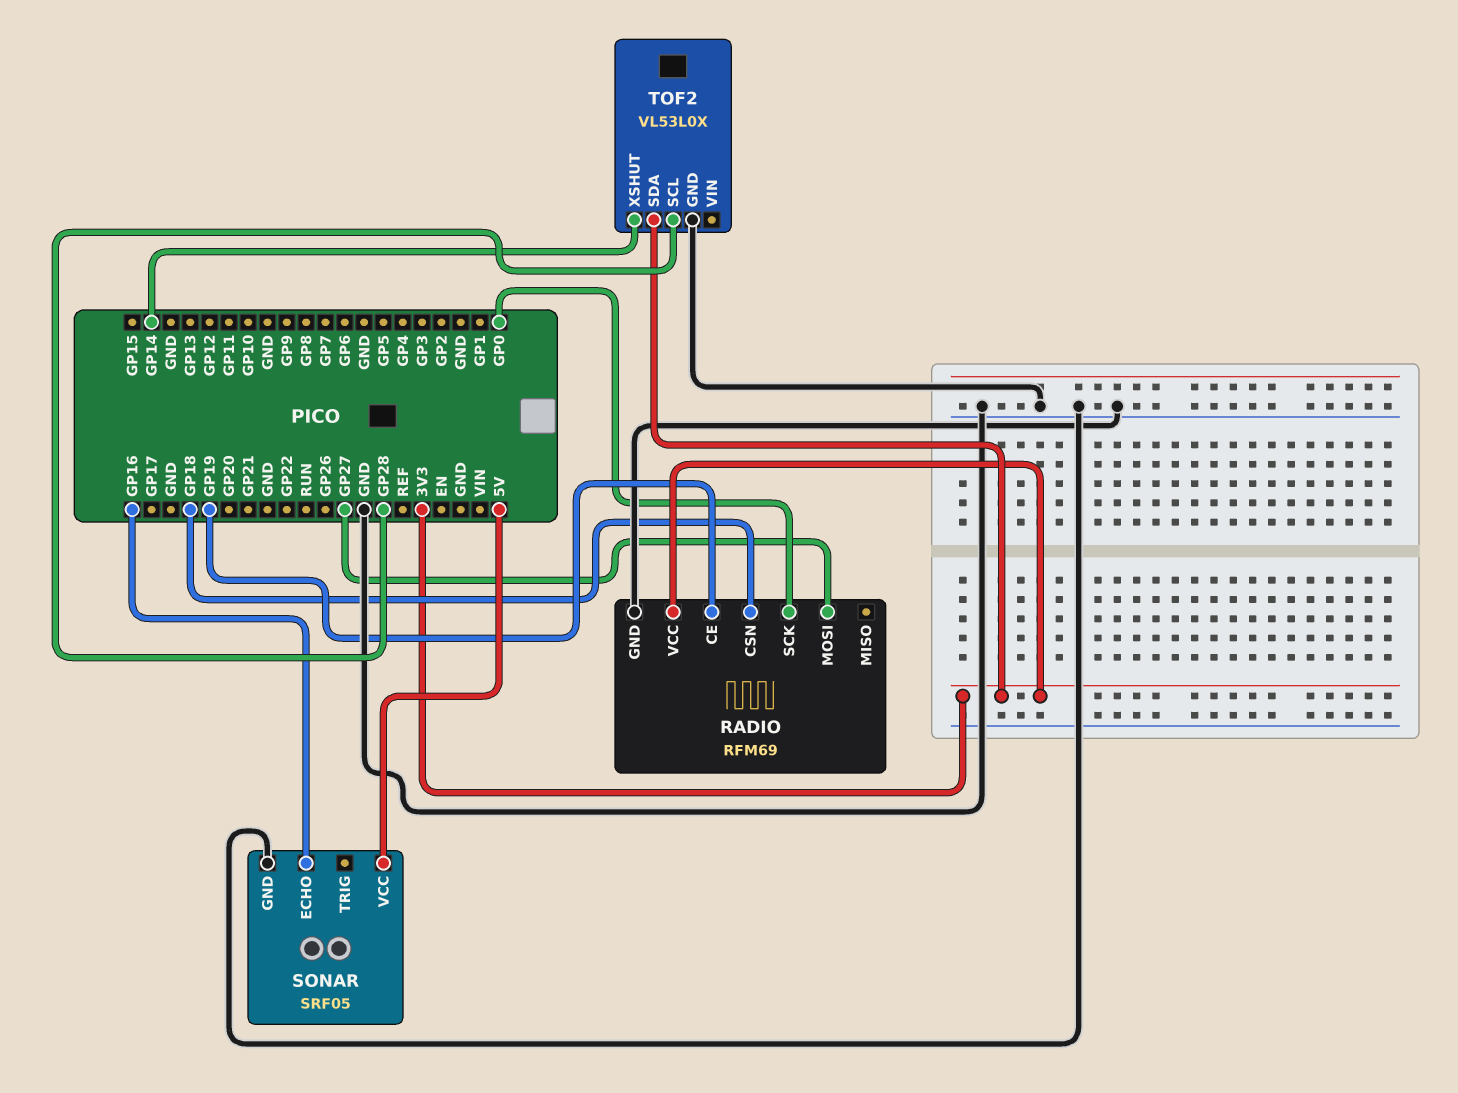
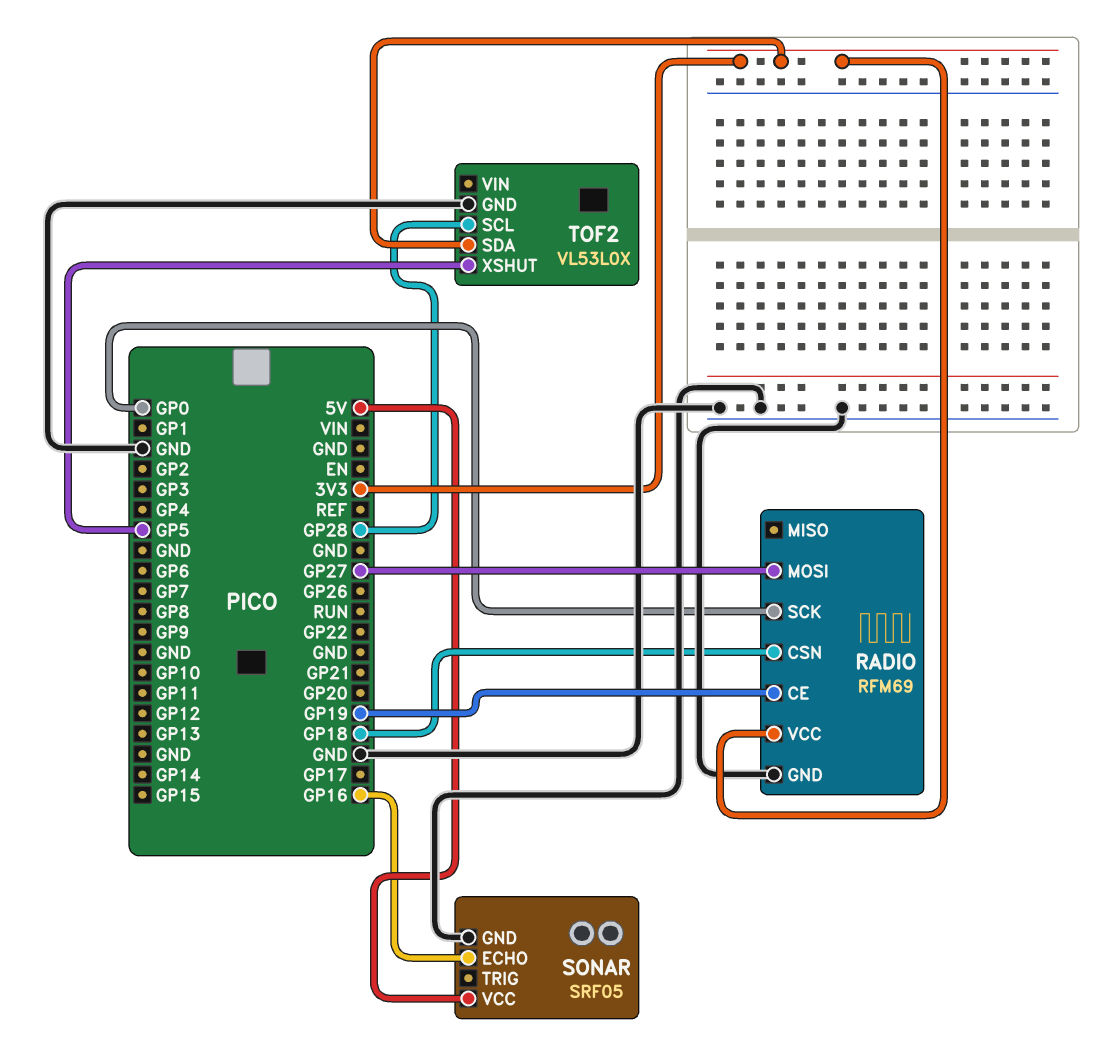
TOF2 pin XSHUT: GP14 -> GP5

